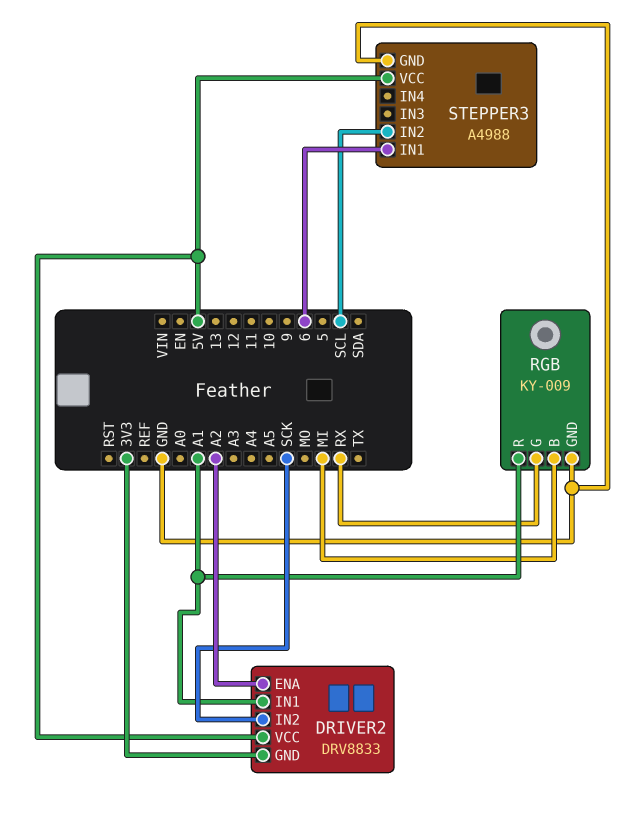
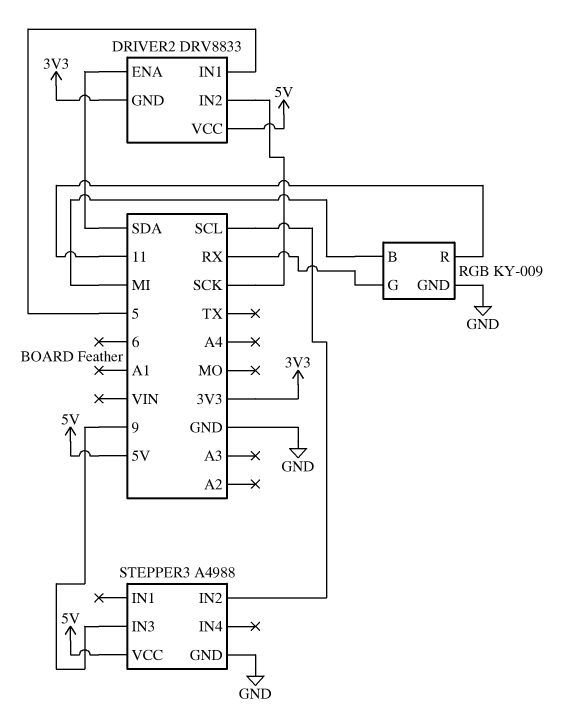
DRIVER2 pin ENA: A2 -> SDA
DRIVER2 pin IN1: A1 -> 5
RGB pin R: A1 -> 11
STEPPER3 pin IN1: 6 -> none
STEPPER3 pin IN3: none -> 9

